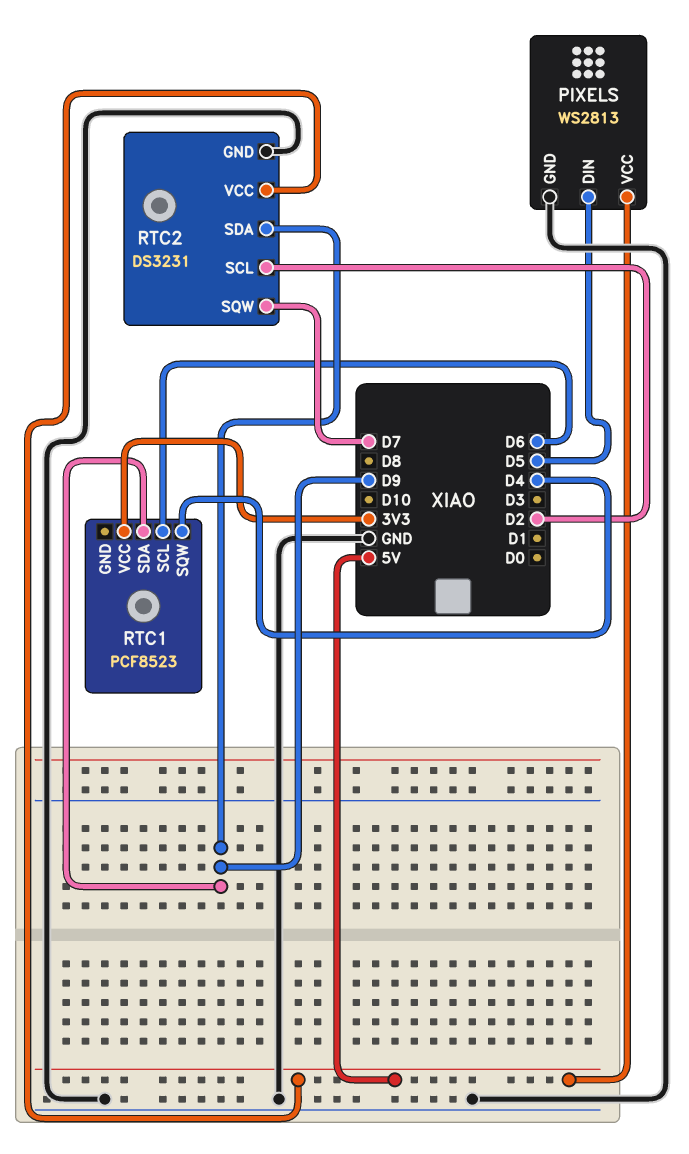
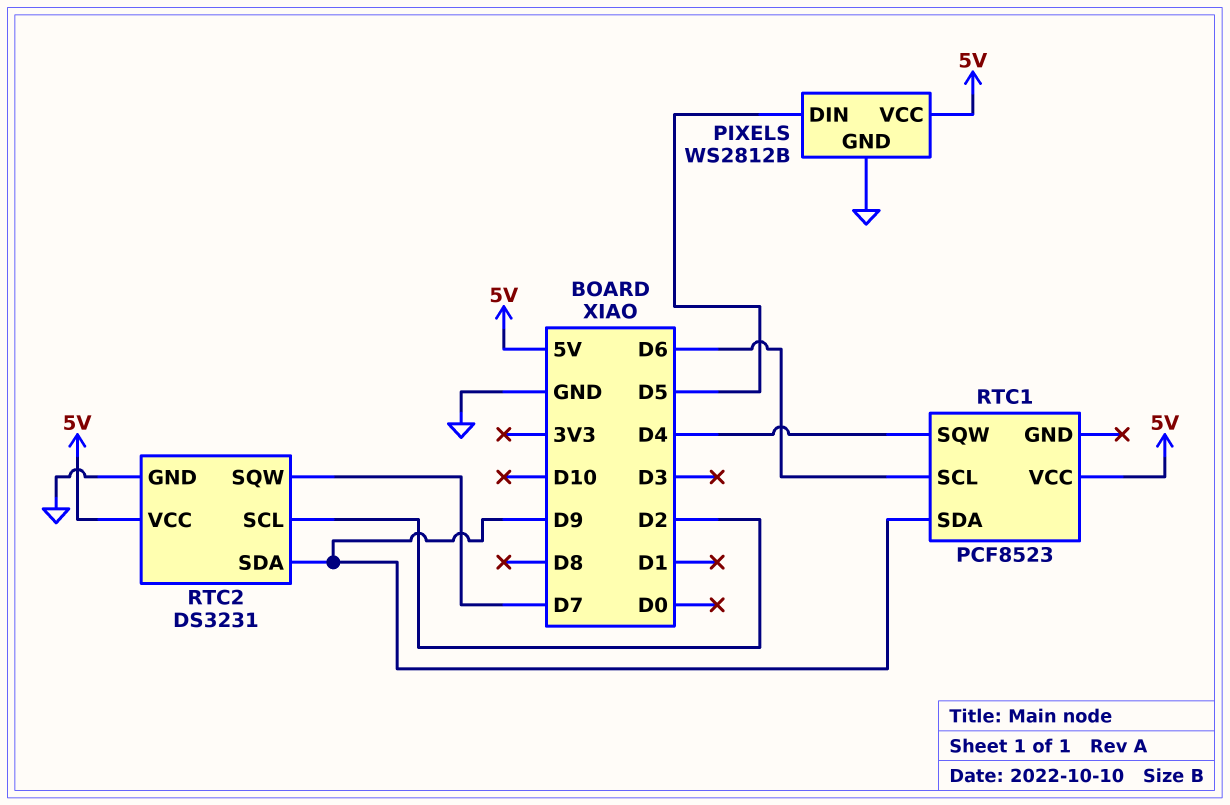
PIXELS: WS2813 -> WS2812B
RTC1 pin VCC: 3V3 -> 5V

